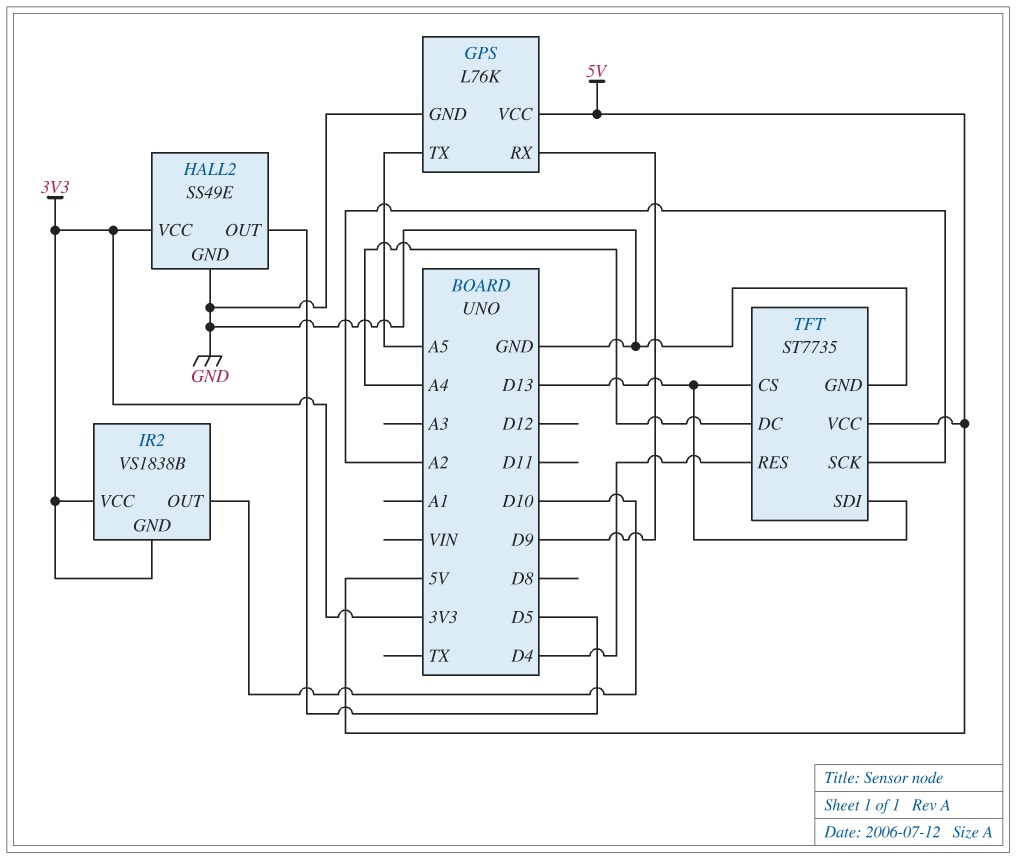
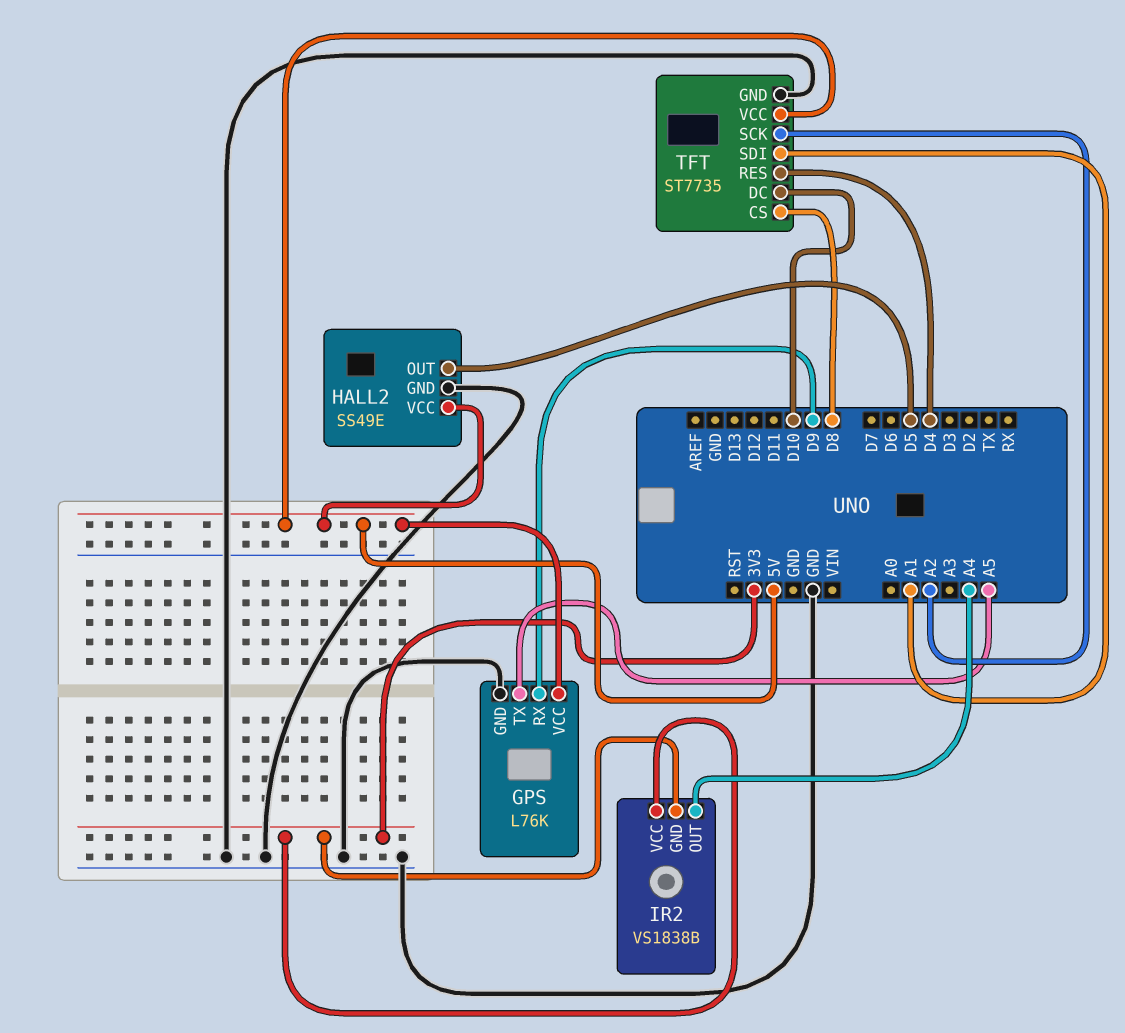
HALL2 pin VCC: 3V3 -> 5V
IR2 pin OUT: D10 -> A4
TFT pin CS: D13 -> D8
TFT pin DC: A4 -> D10
TFT pin SDI: D13 -> A1

